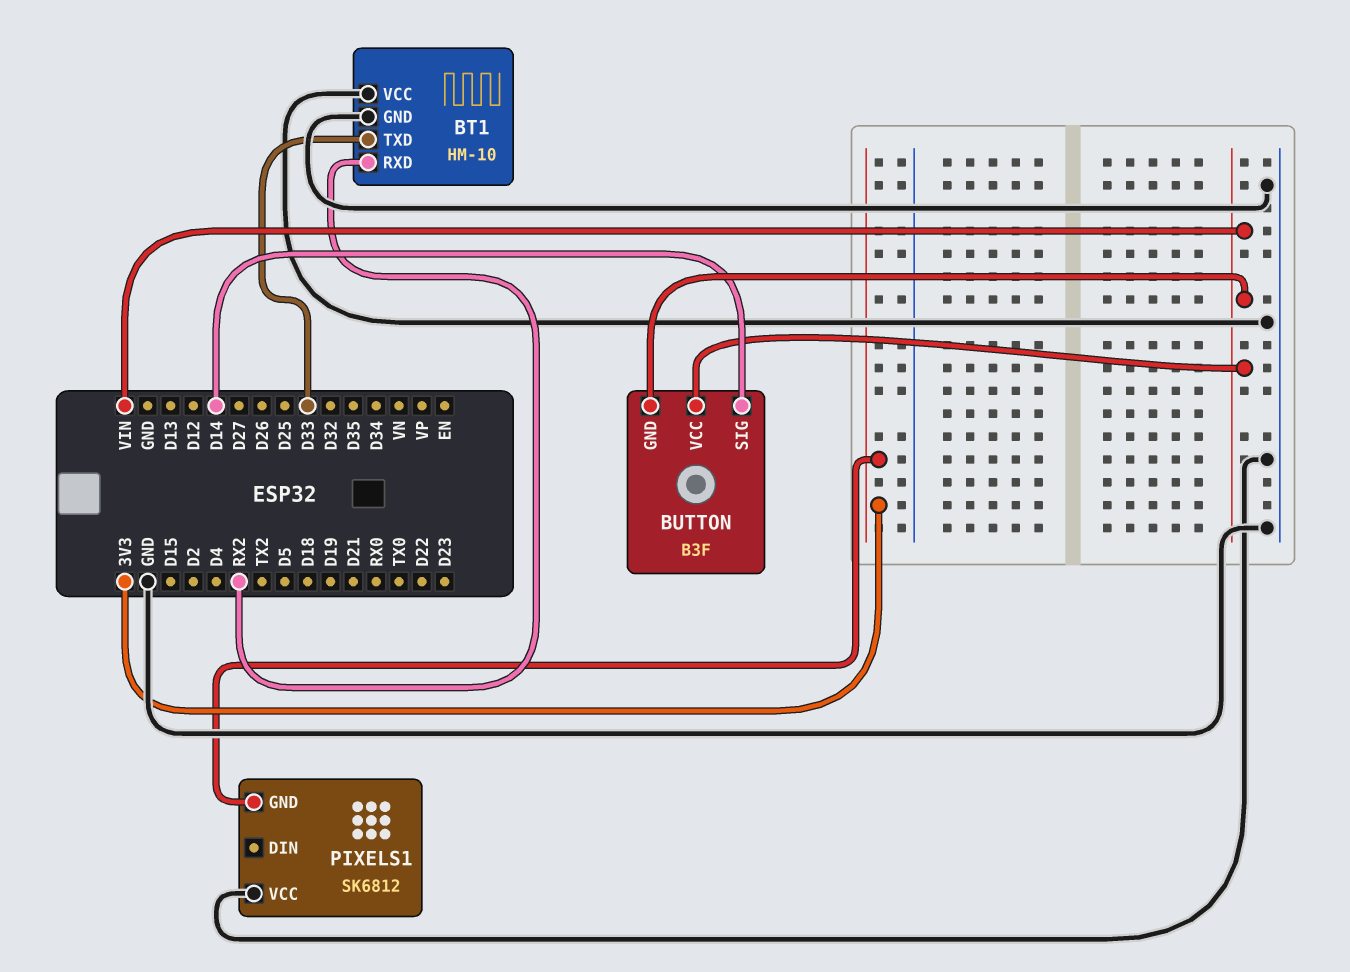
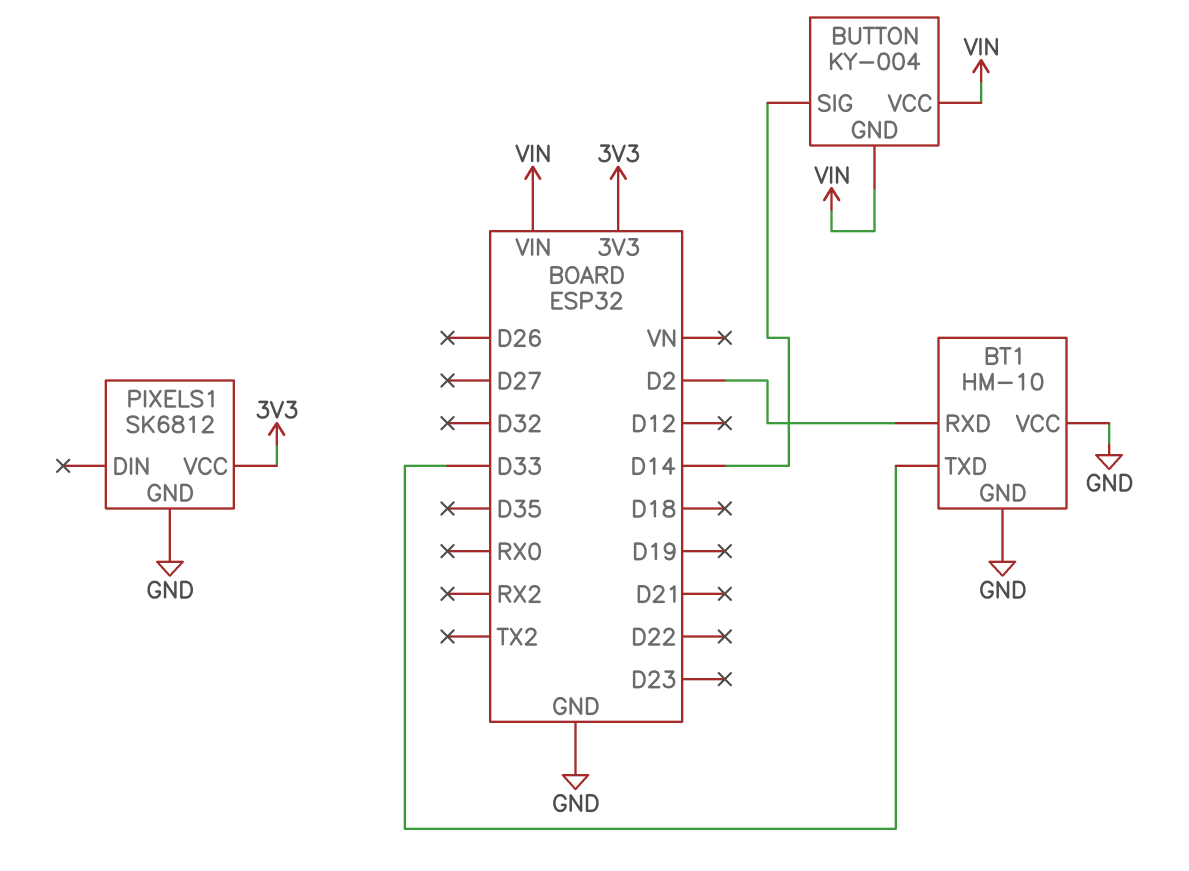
BT1 pin RXD: RX2 -> D2
BUTTON: B3F -> KY-004
PIXELS1 pin GND: 3V3 -> GND
PIXELS1 pin VCC: GND -> 3V3

